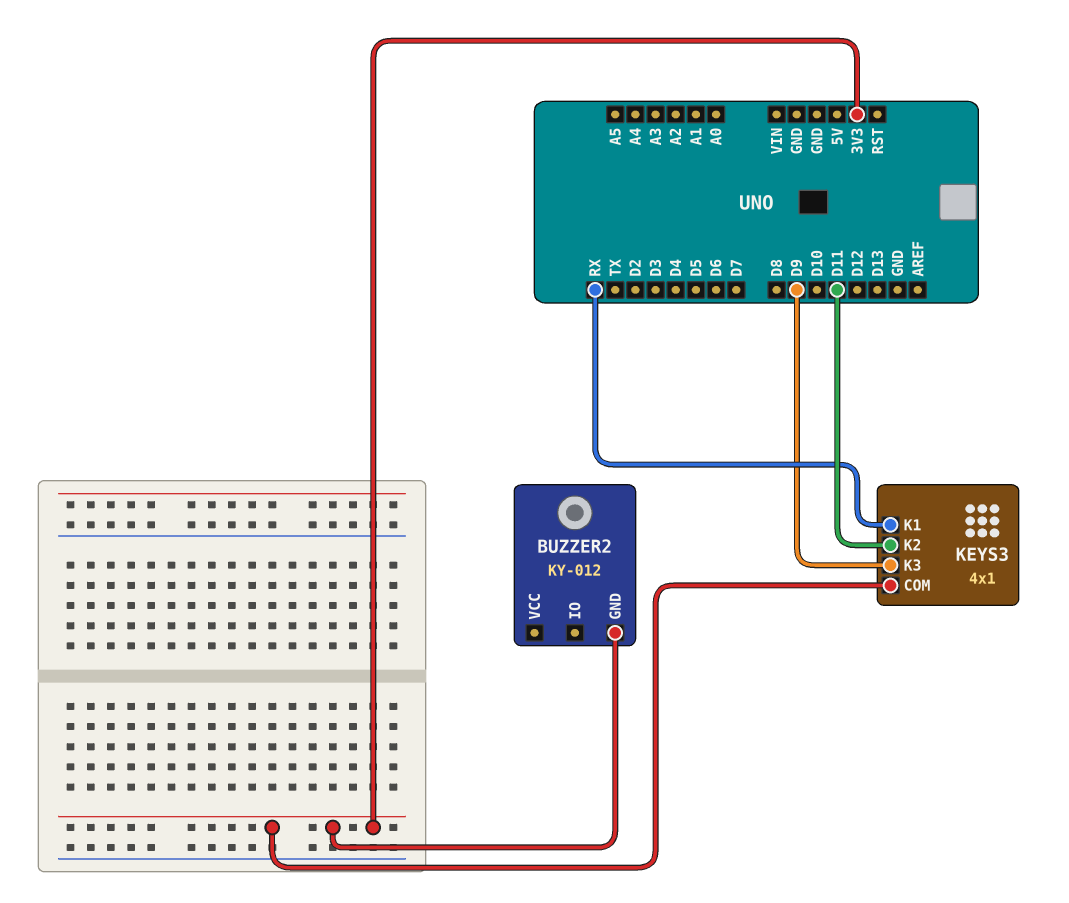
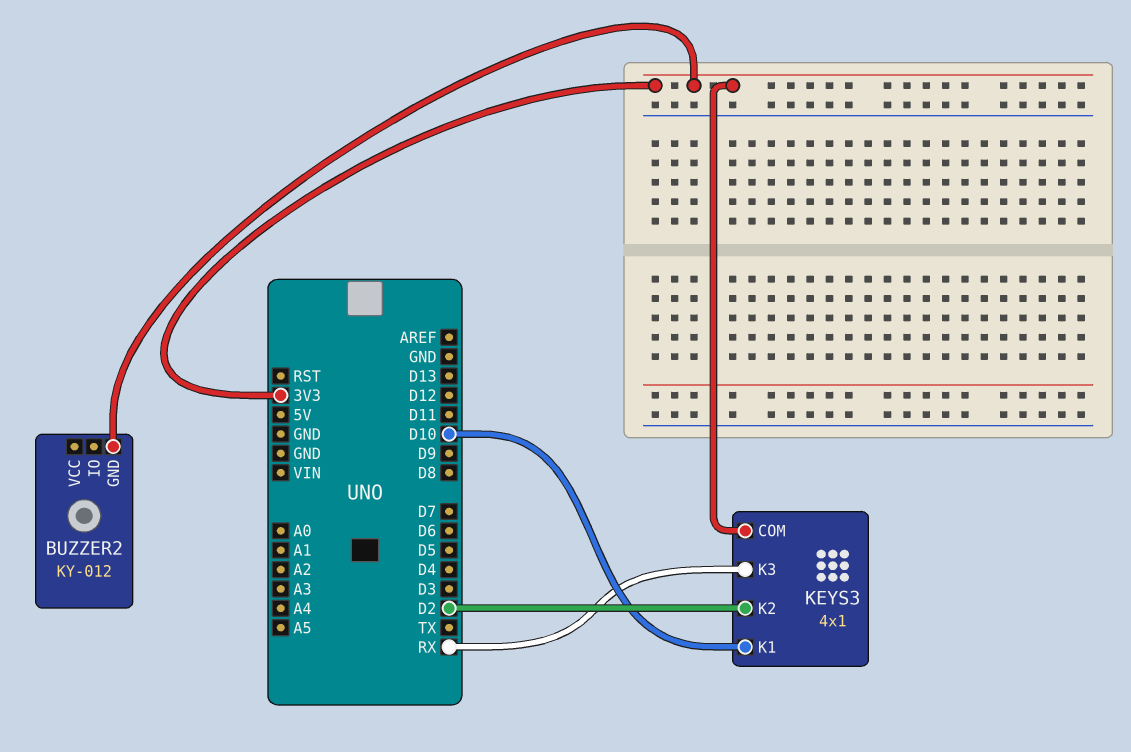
KEYS3 pin K1: RX -> D10
KEYS3 pin K2: D11 -> D2
KEYS3 pin K3: D9 -> RX

